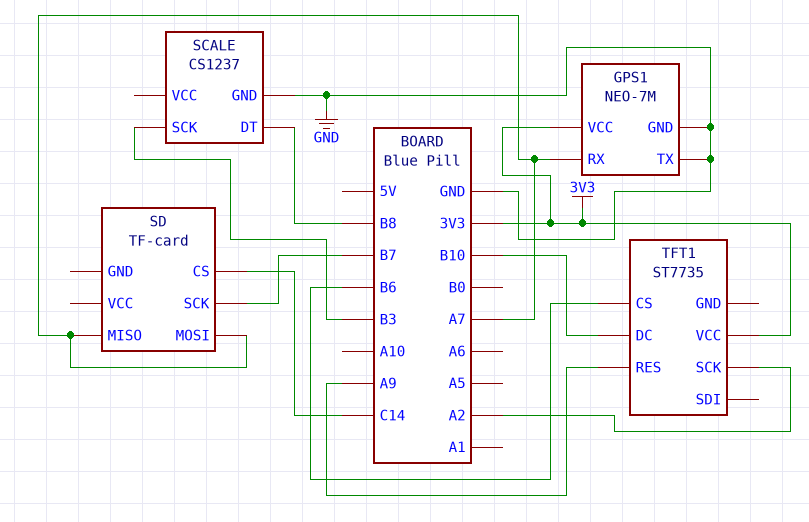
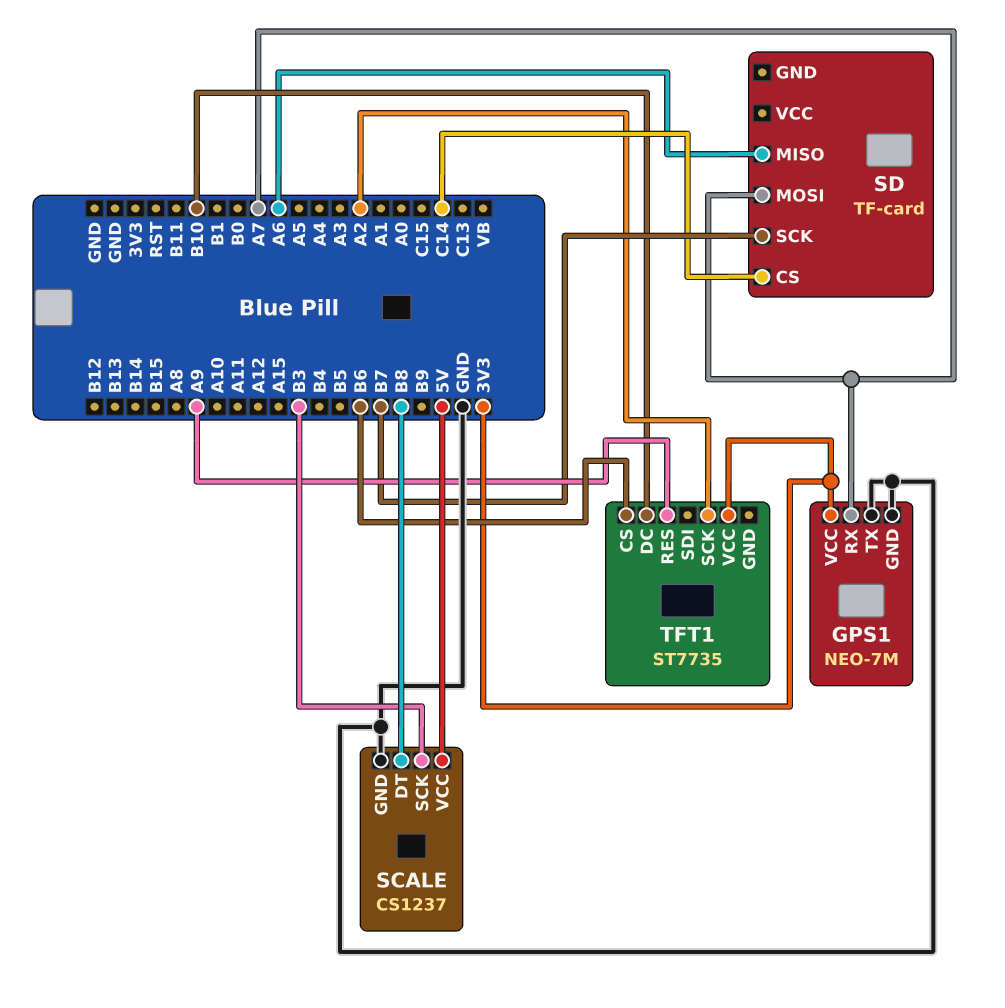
SCALE pin VCC: none -> 5V
SD pin MISO: A7 -> A6

